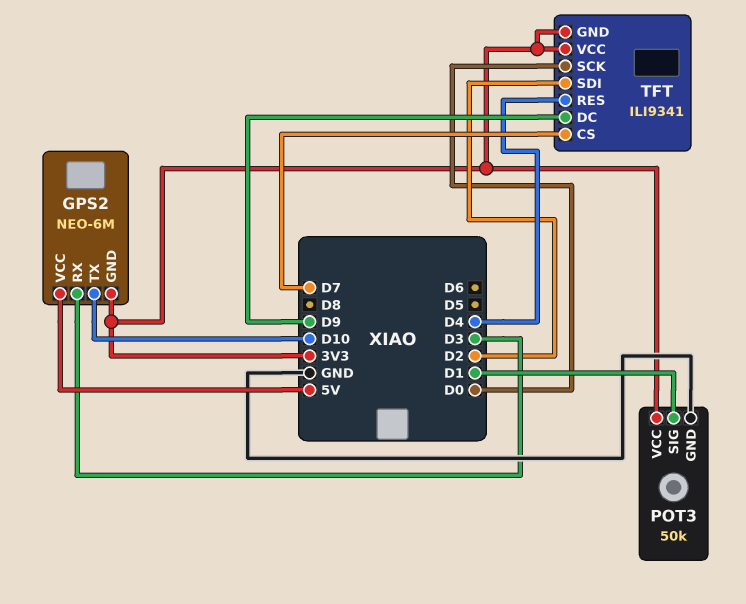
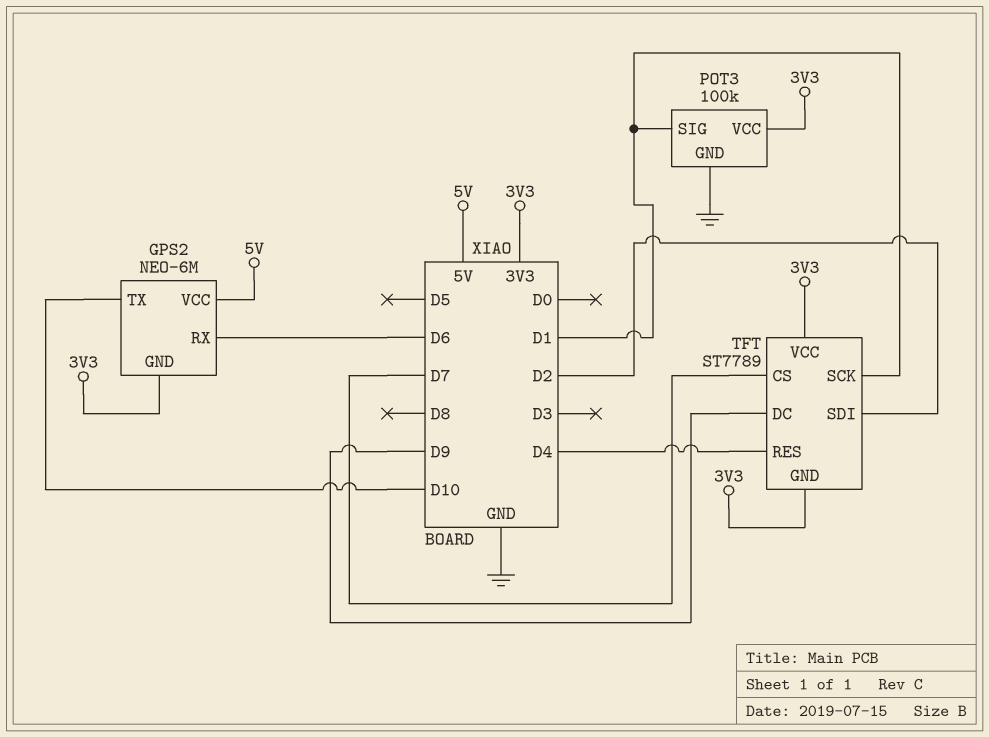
GPS2 pin RX: D3 -> D6
POT3: 50k -> 100k
TFT: ILI9341 -> ST7789
TFT pin SCK: D0 -> D1

